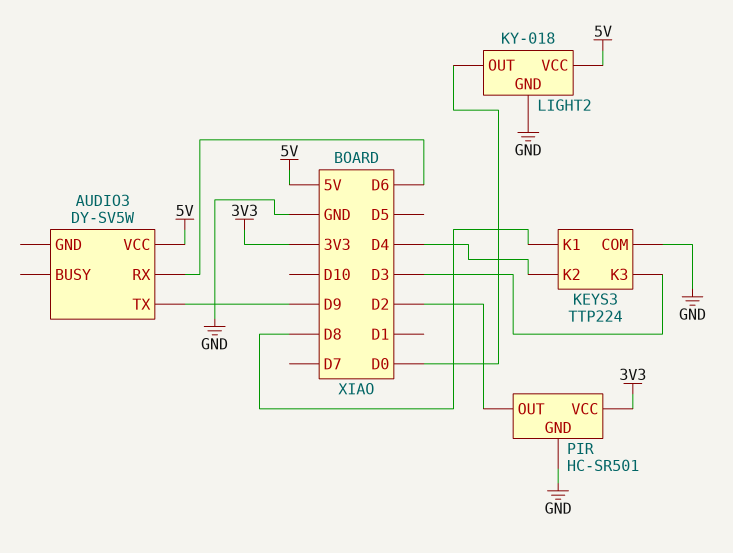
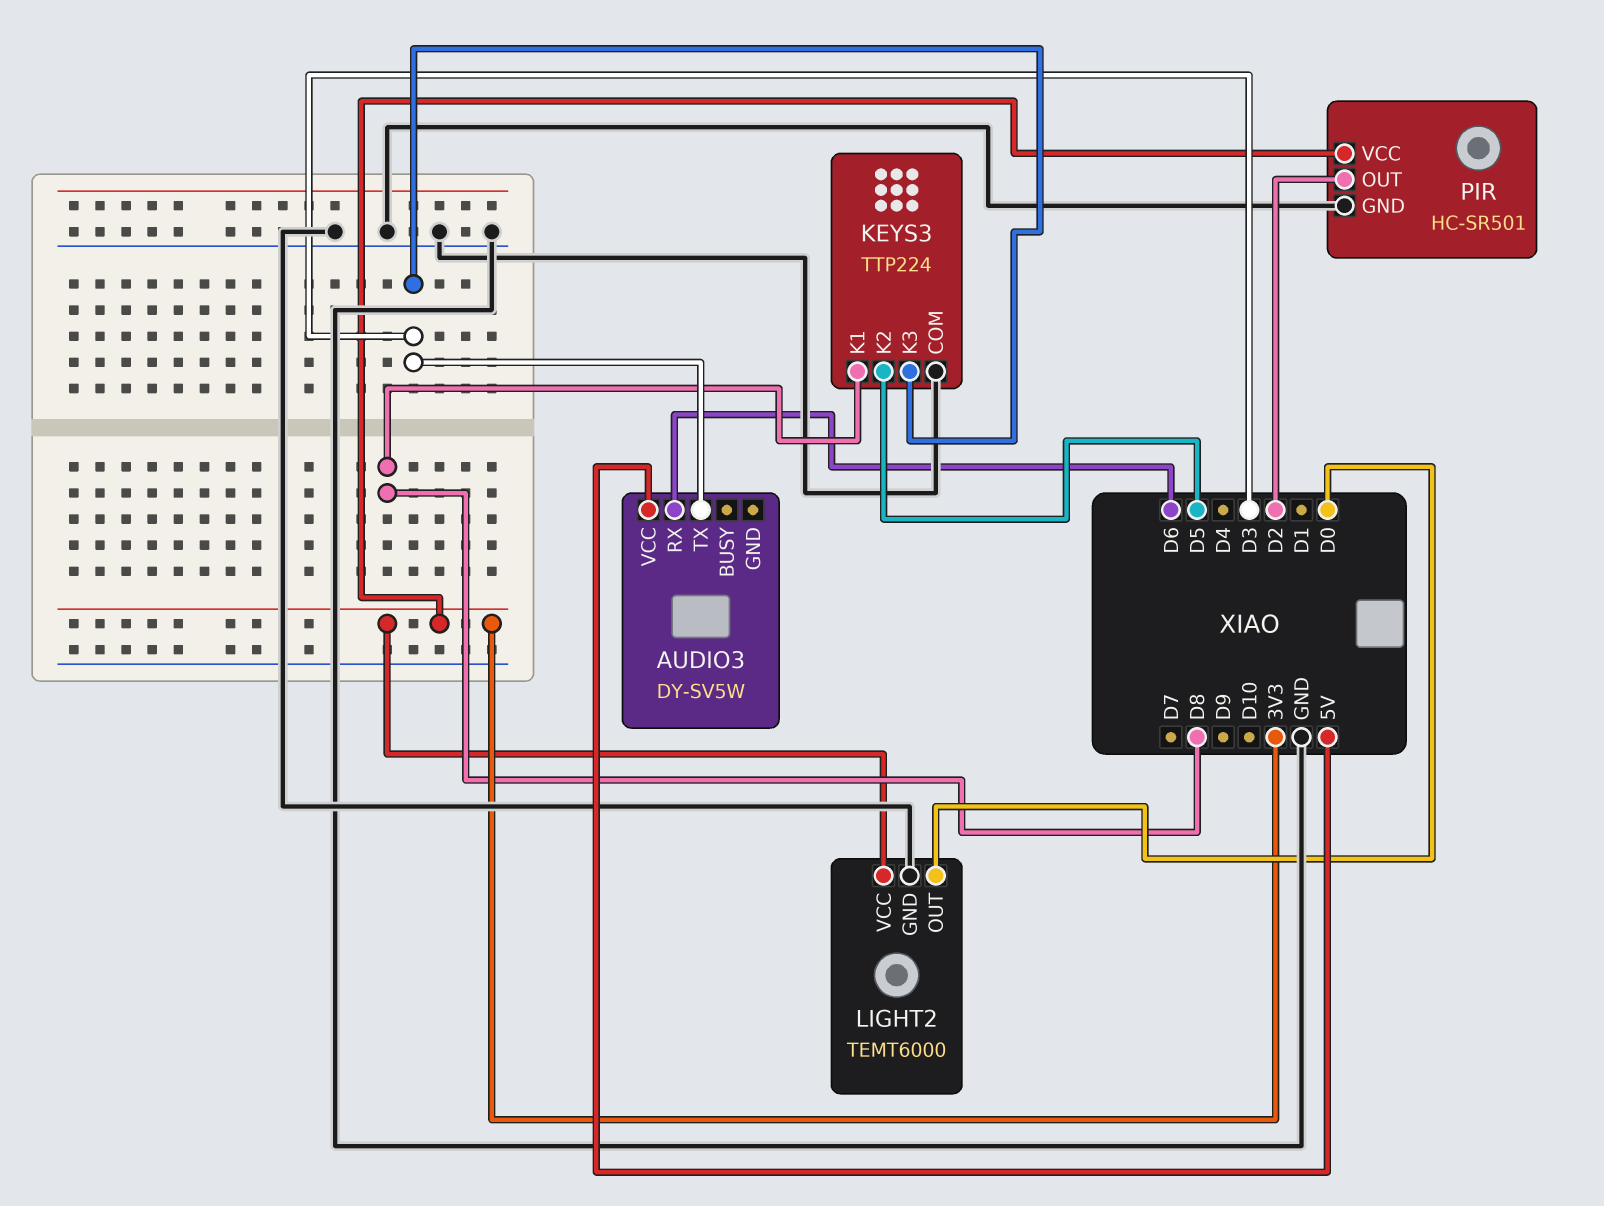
AUDIO3 pin TX: D9 -> D3
KEYS3 pin K2: D4 -> D5
LIGHT2: KY-018 -> TEMT6000
LIGHT2 pin VCC: 5V -> 3V3

